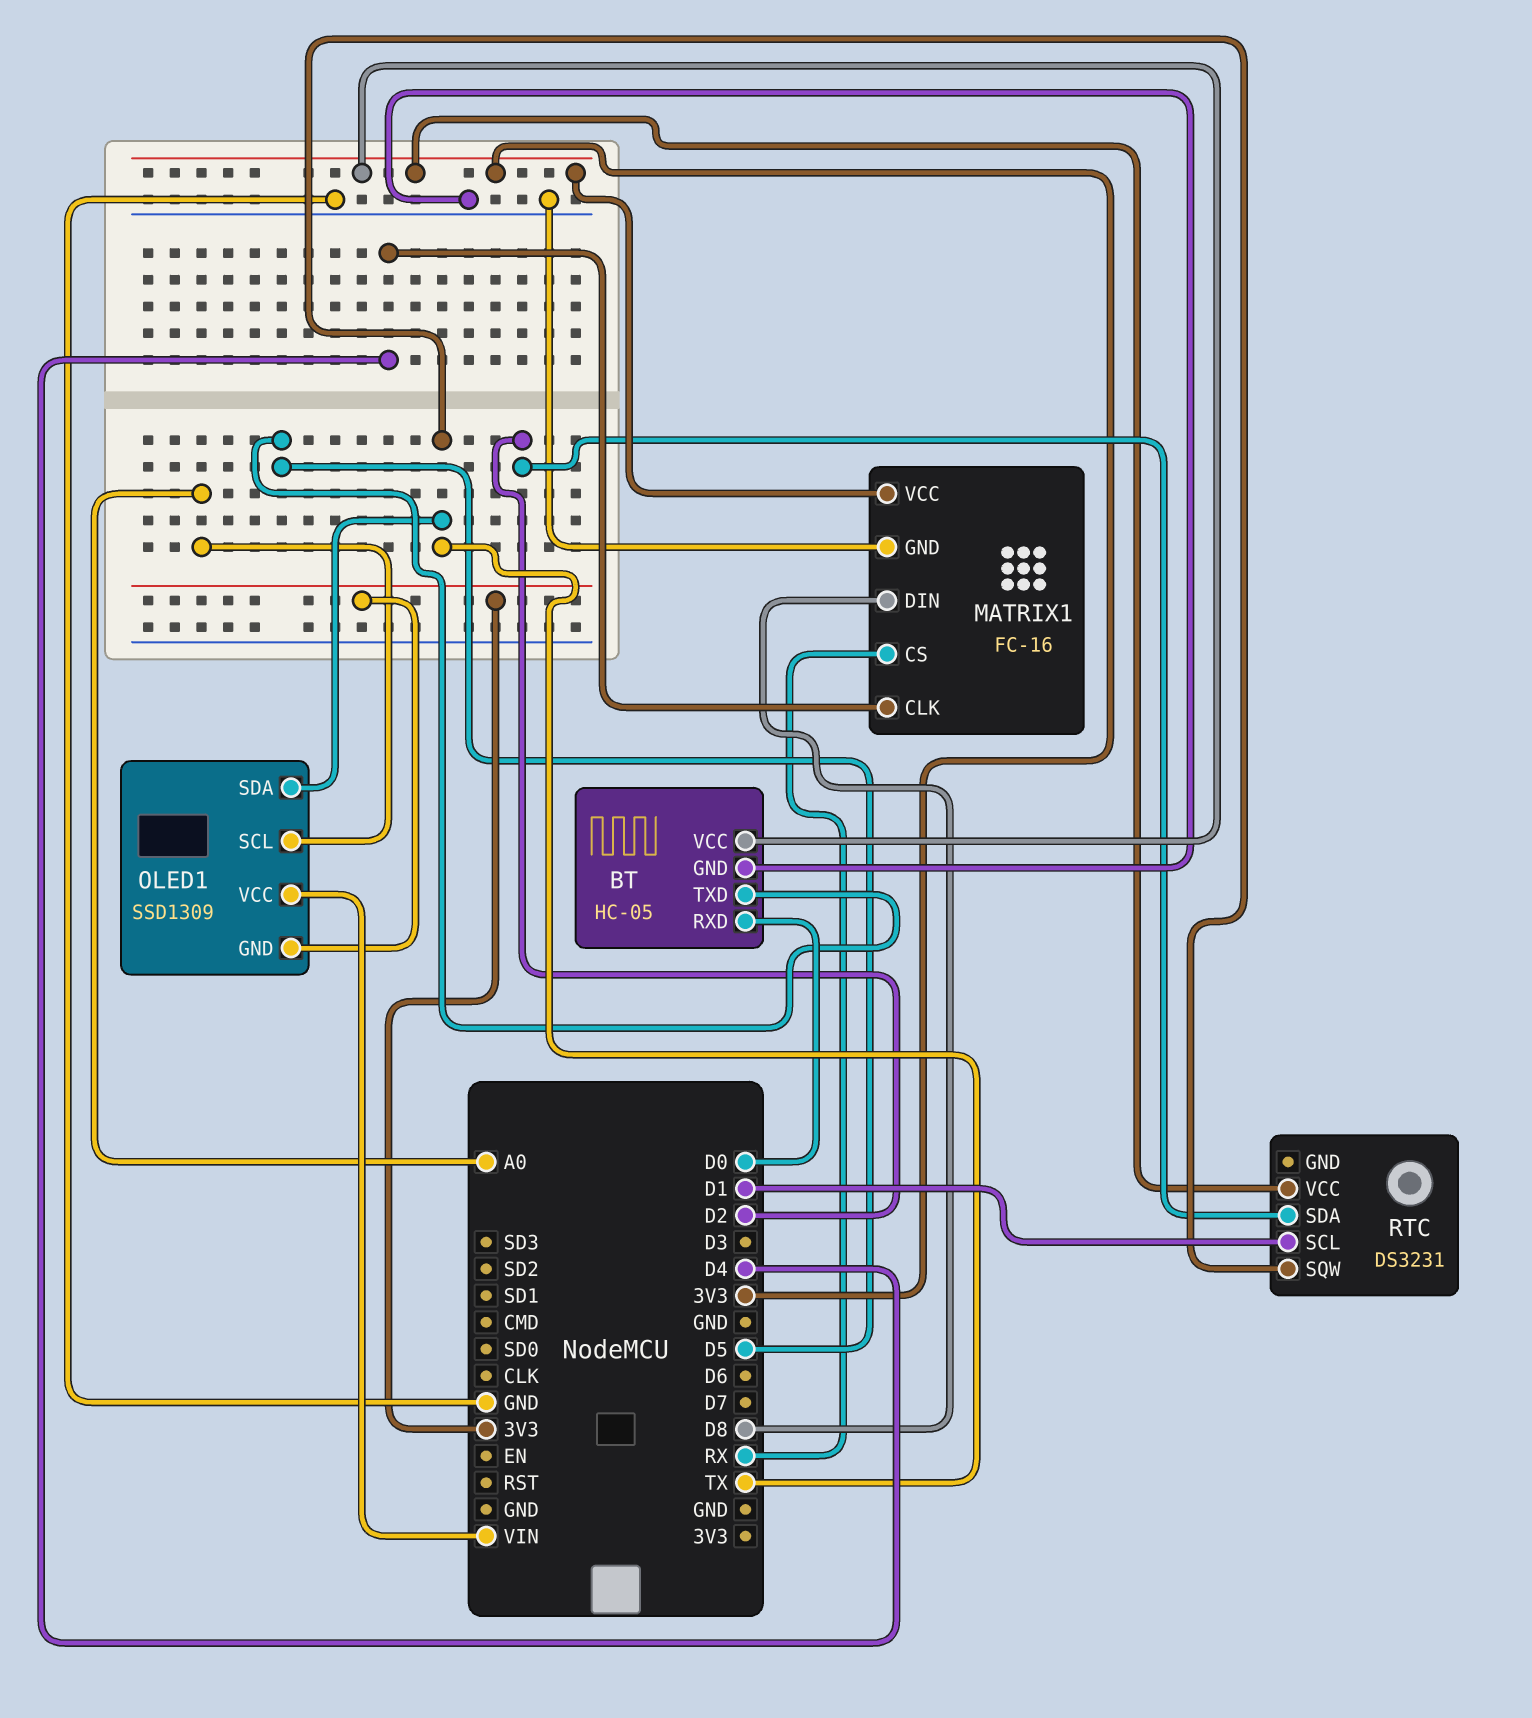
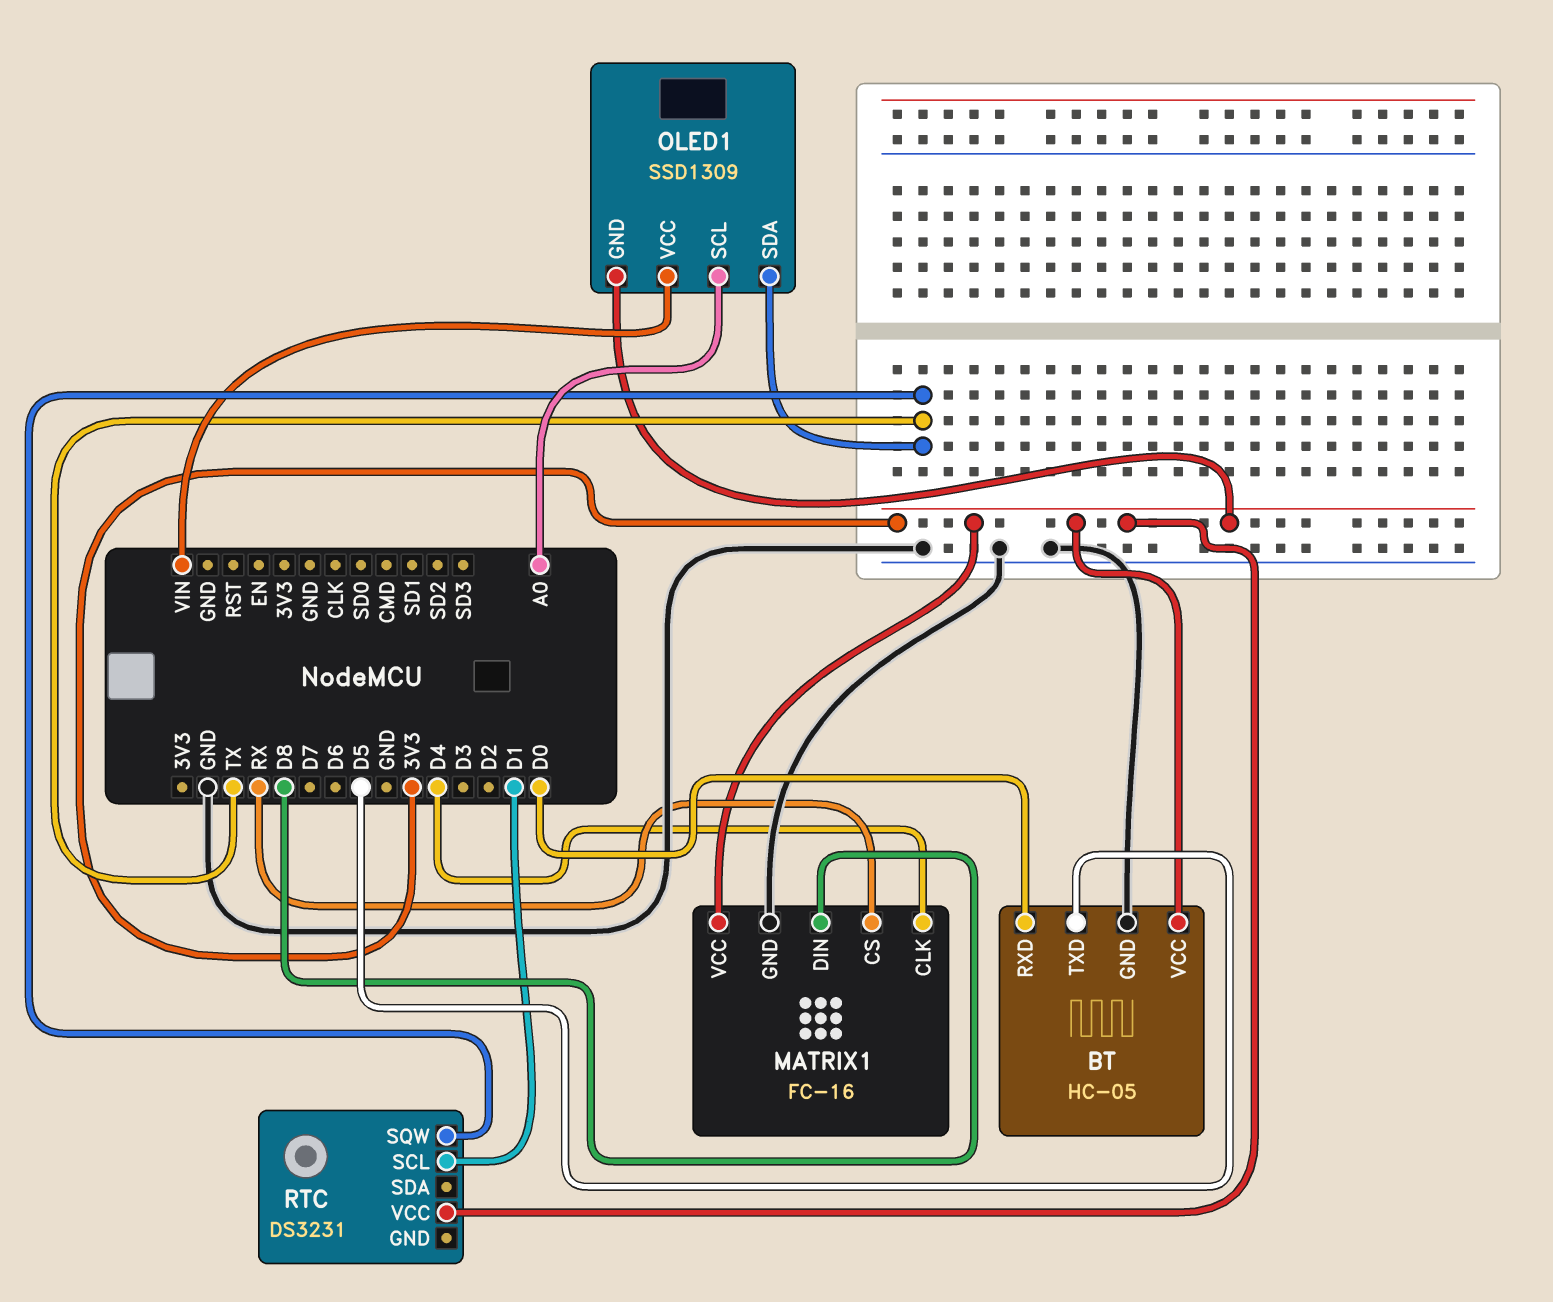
RTC pin SDA: D2 -> none

